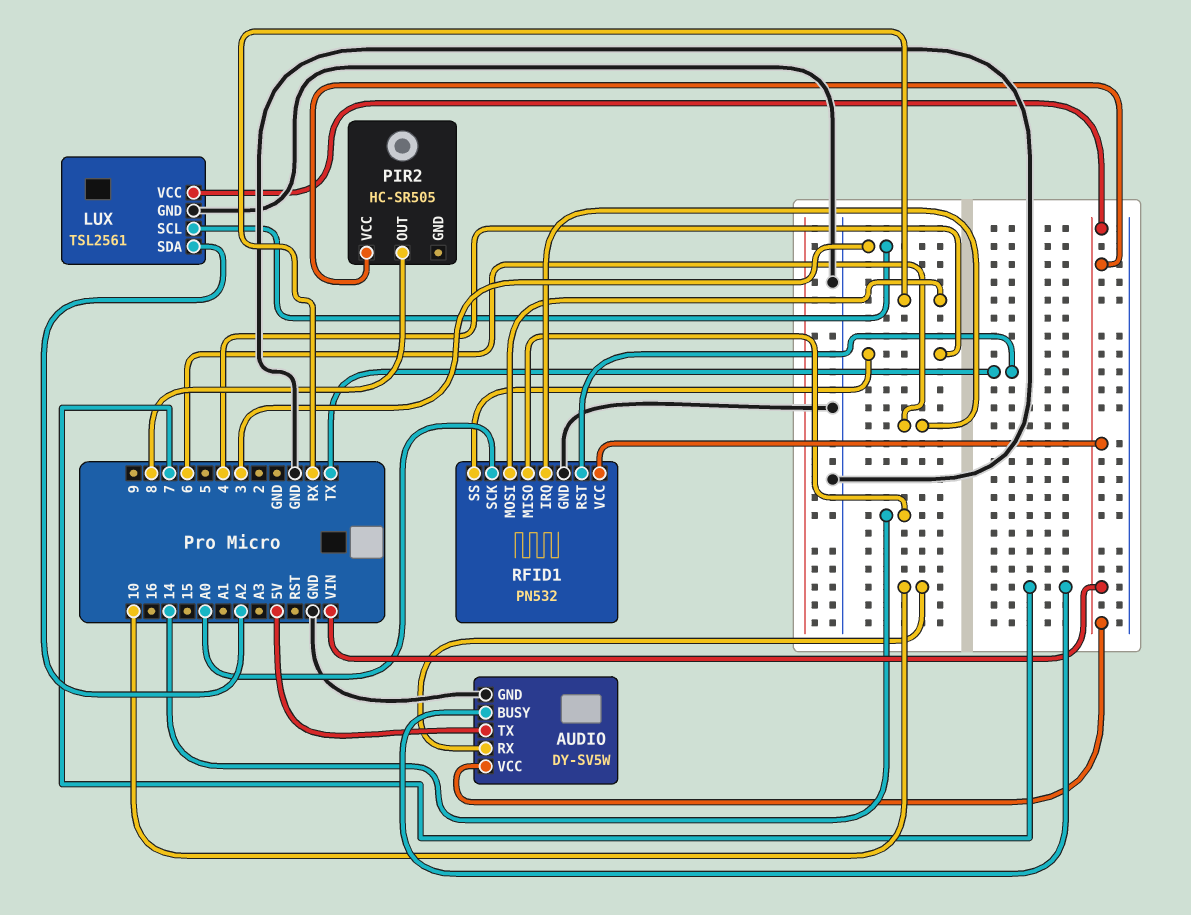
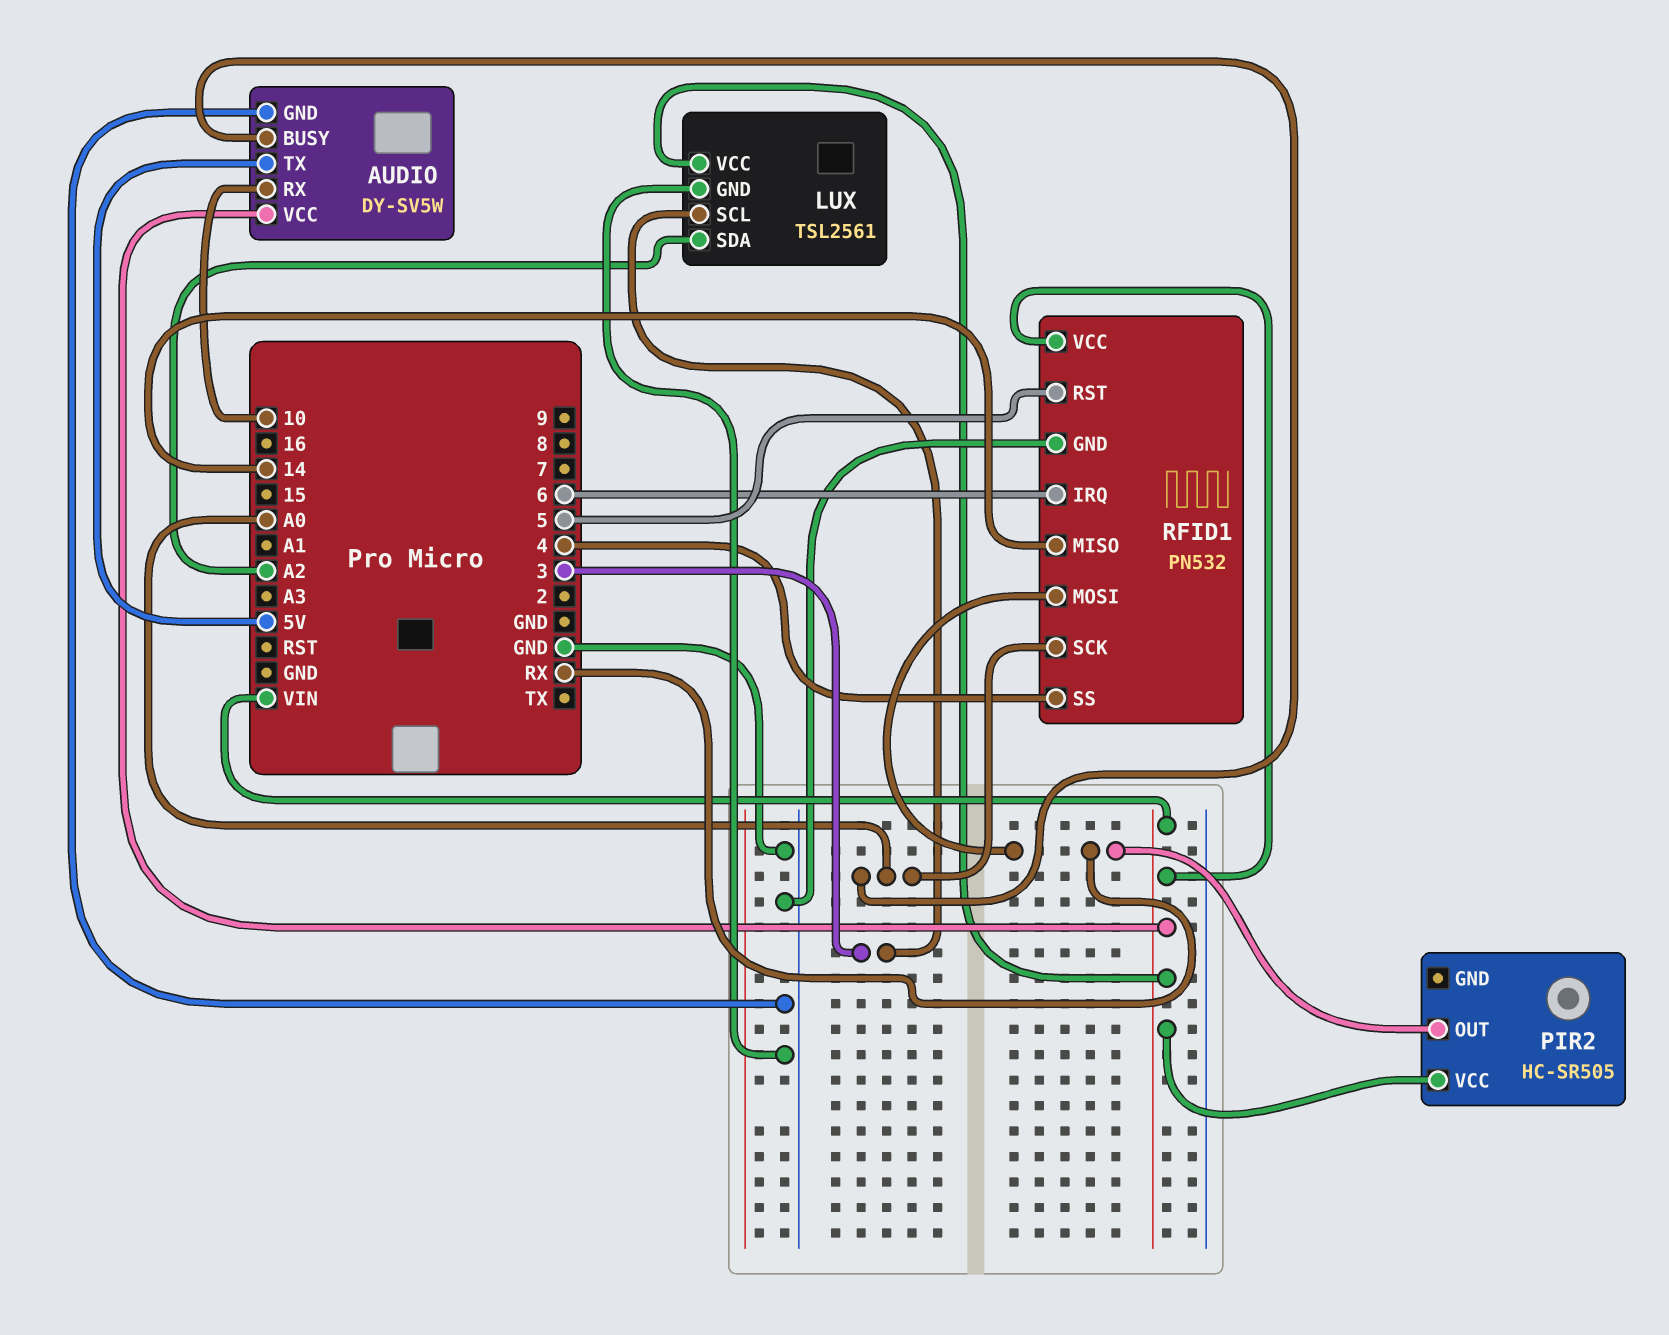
AUDIO pin BUSY: 7 -> A0
PIR2 pin OUT: 8 -> RX
RFID1 pin RST: TX -> 5

